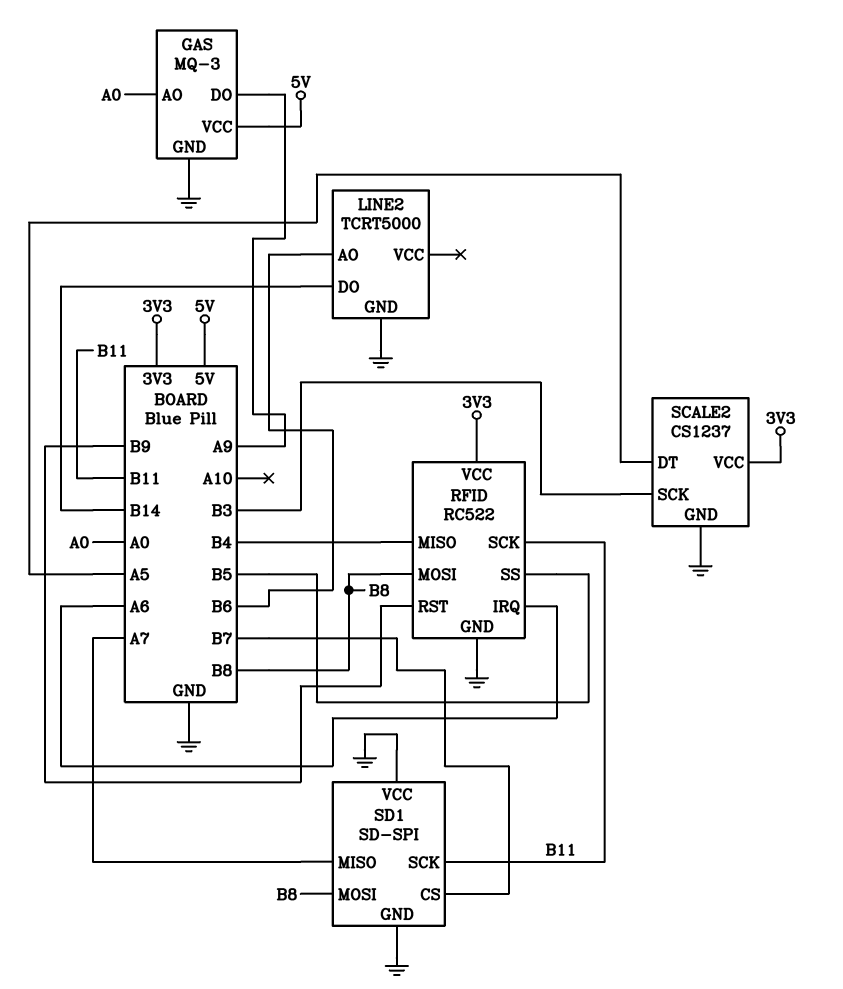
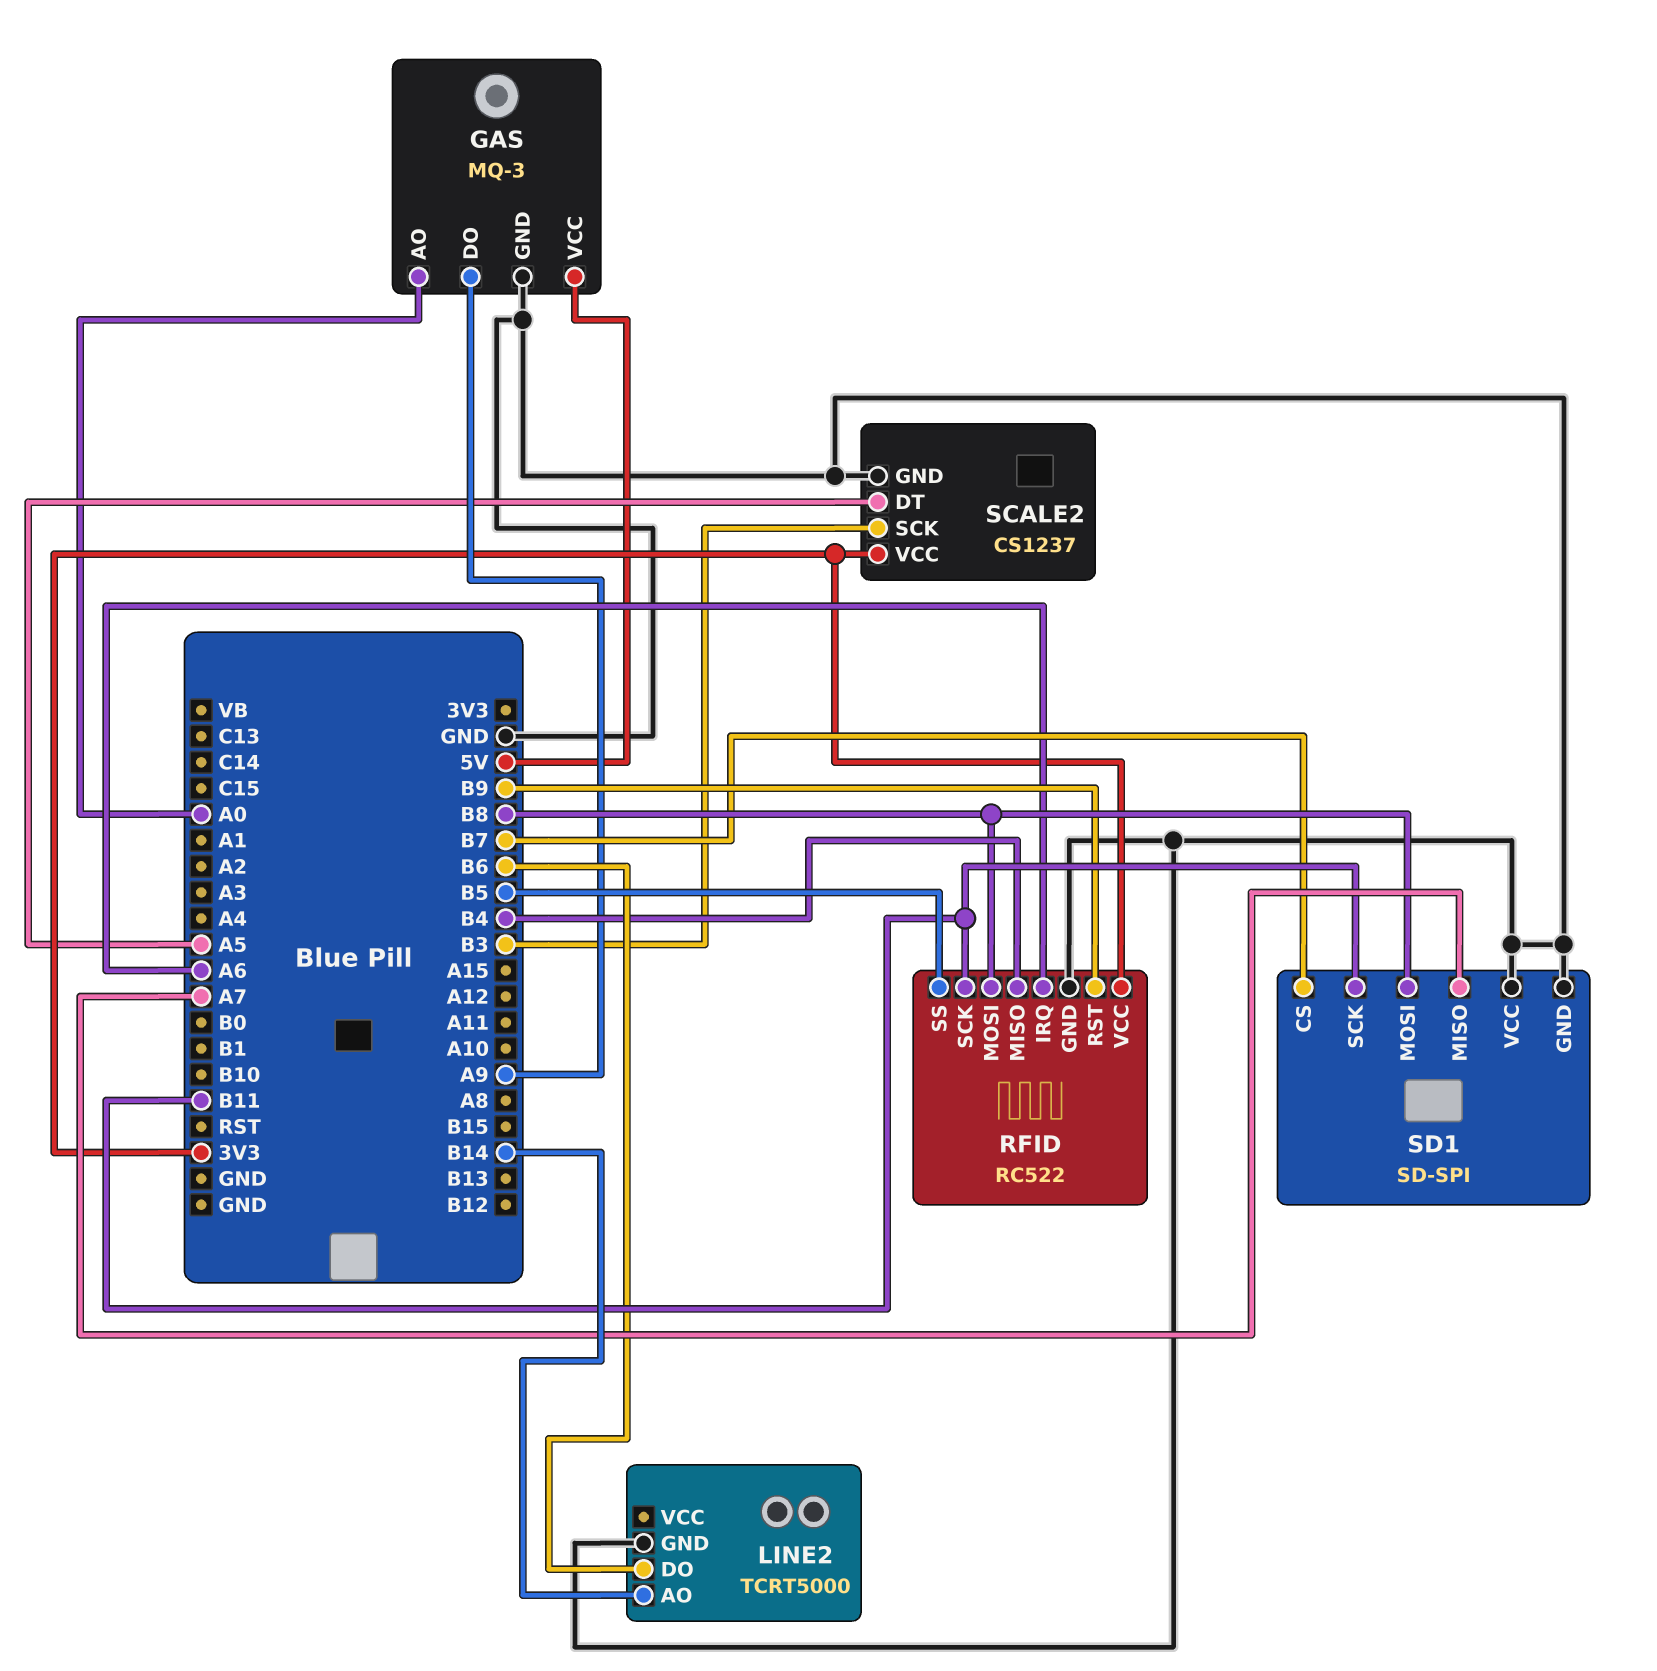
LINE2 pin AO: B6 -> B14
LINE2 pin DO: B14 -> B6

